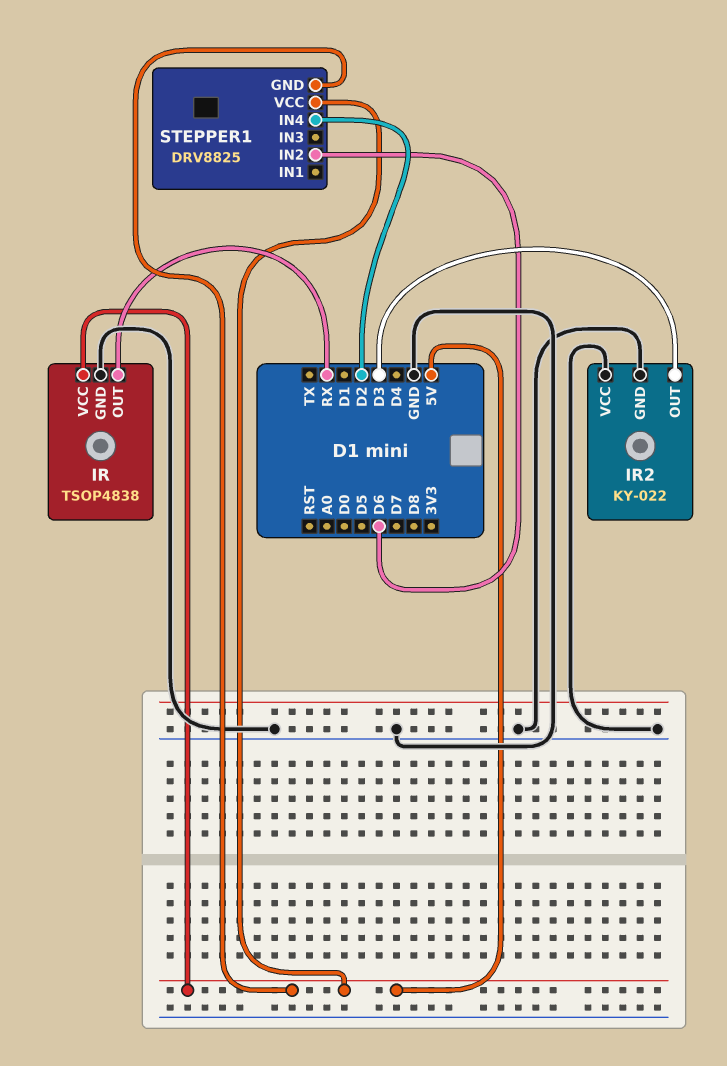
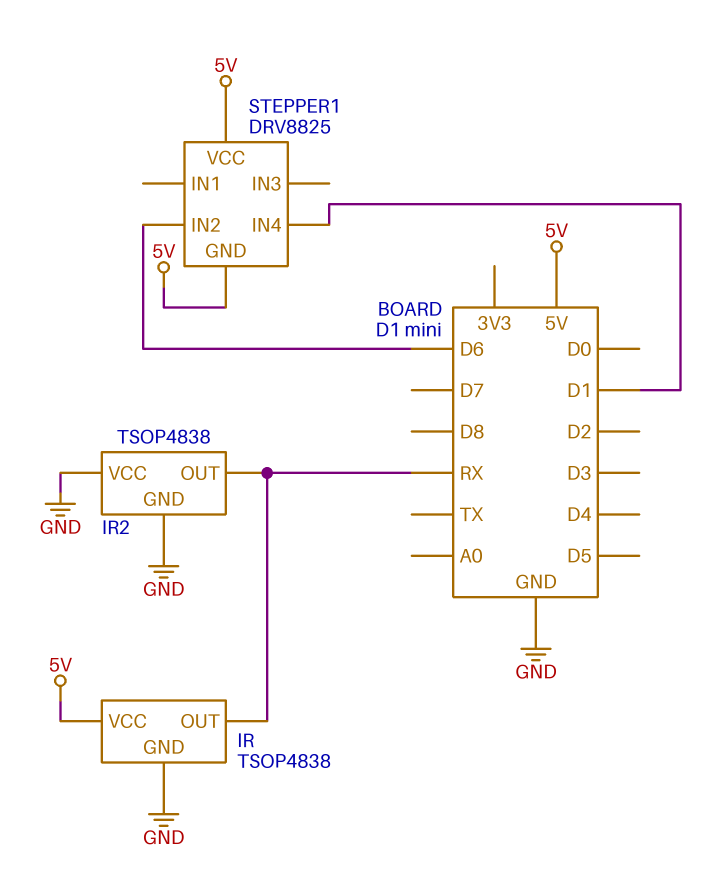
IR2: KY-022 -> TSOP4838
IR2 pin OUT: D3 -> RX
STEPPER1 pin IN4: D2 -> D1

